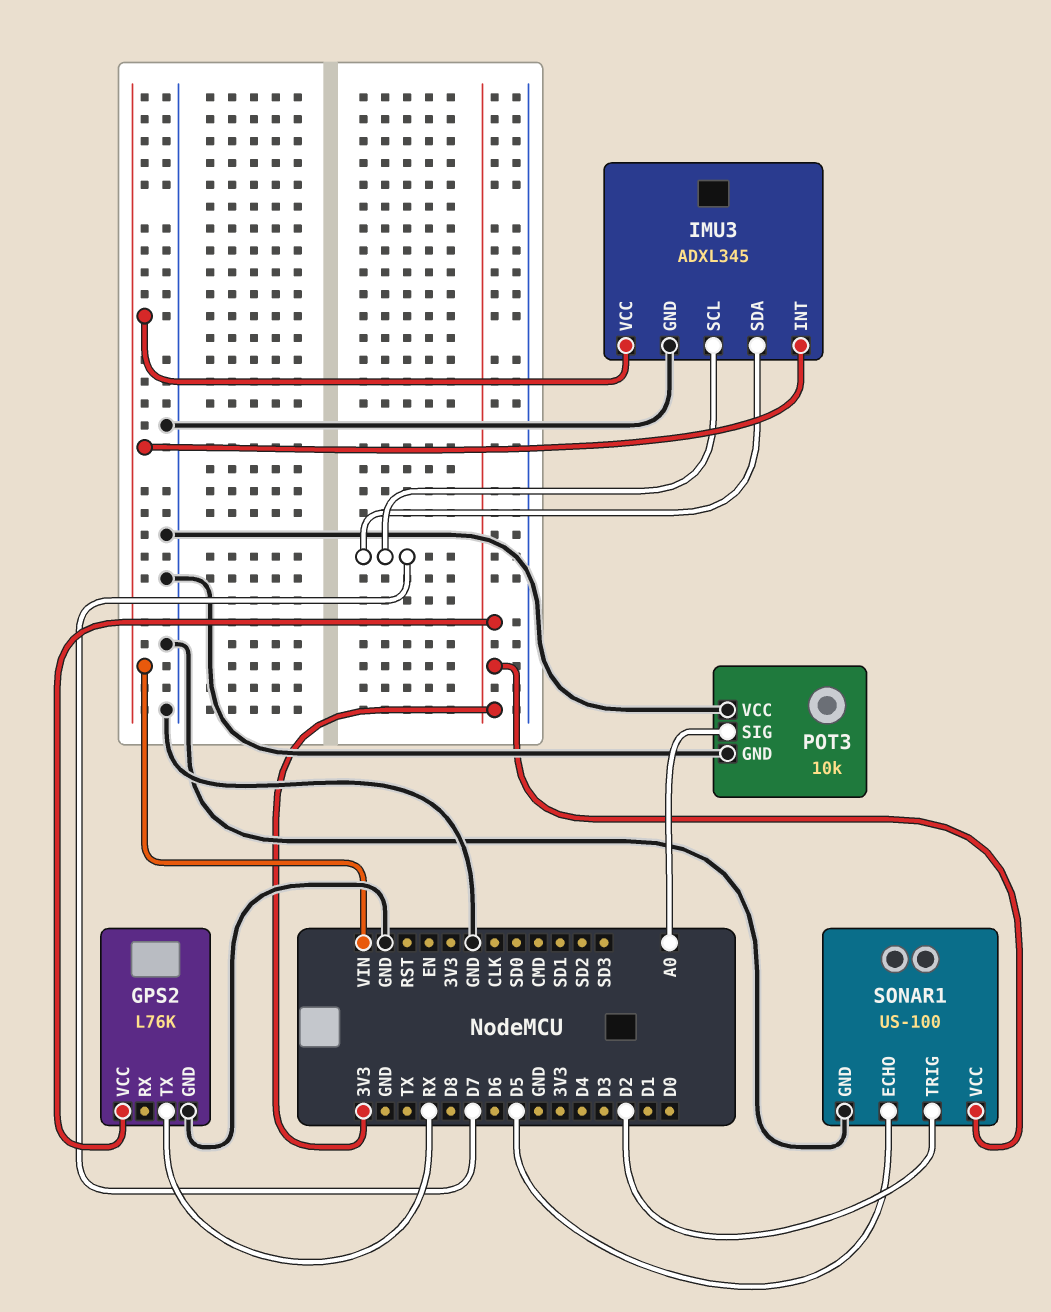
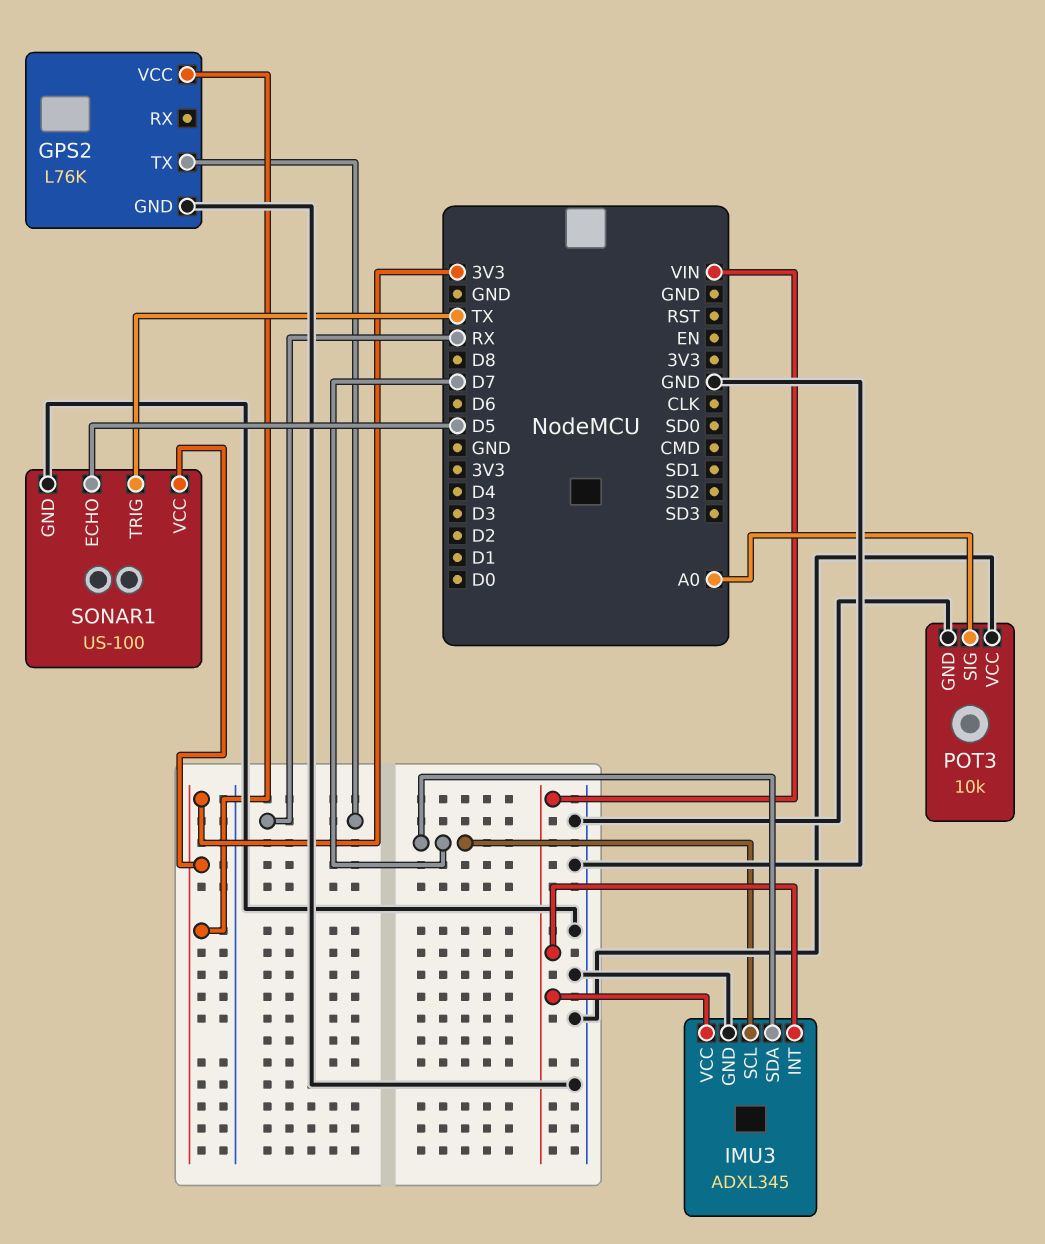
SONAR1 pin TRIG: D2 -> TX

